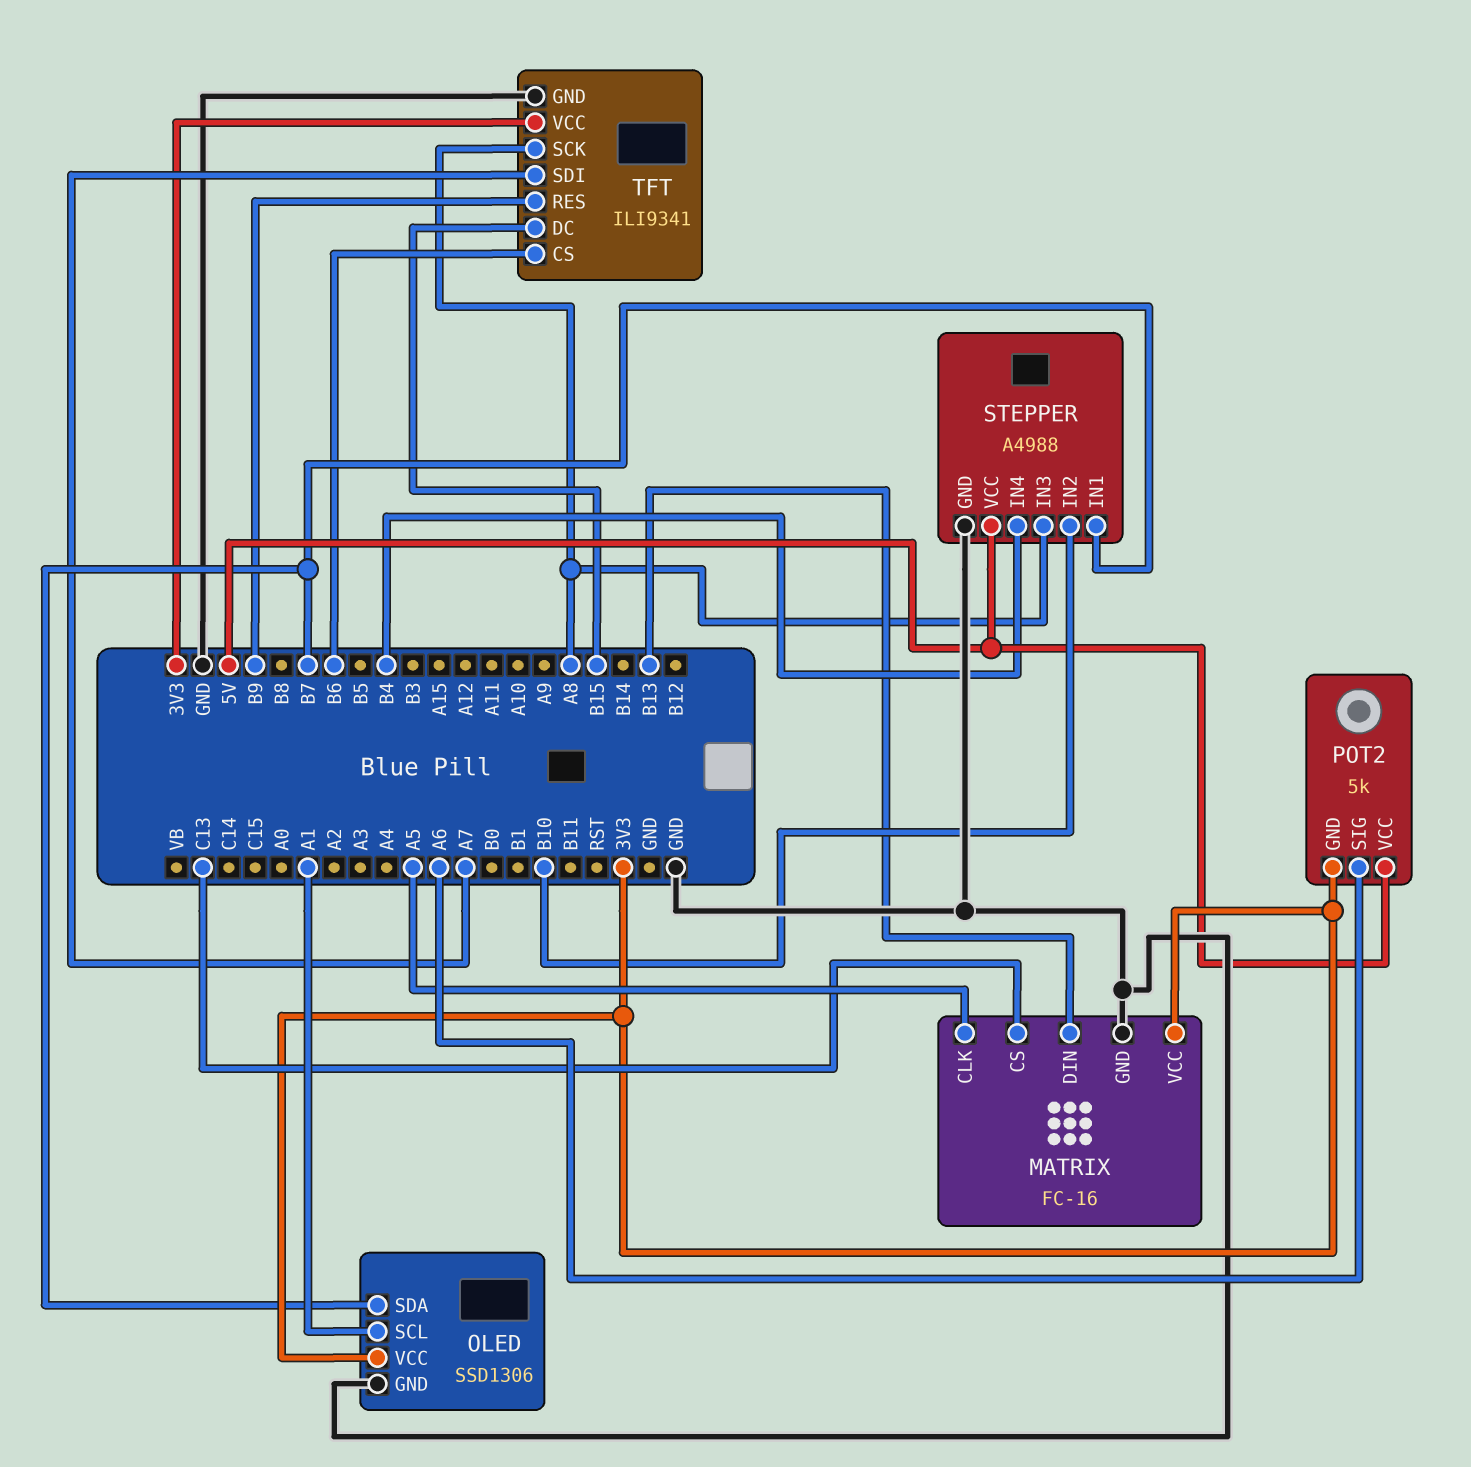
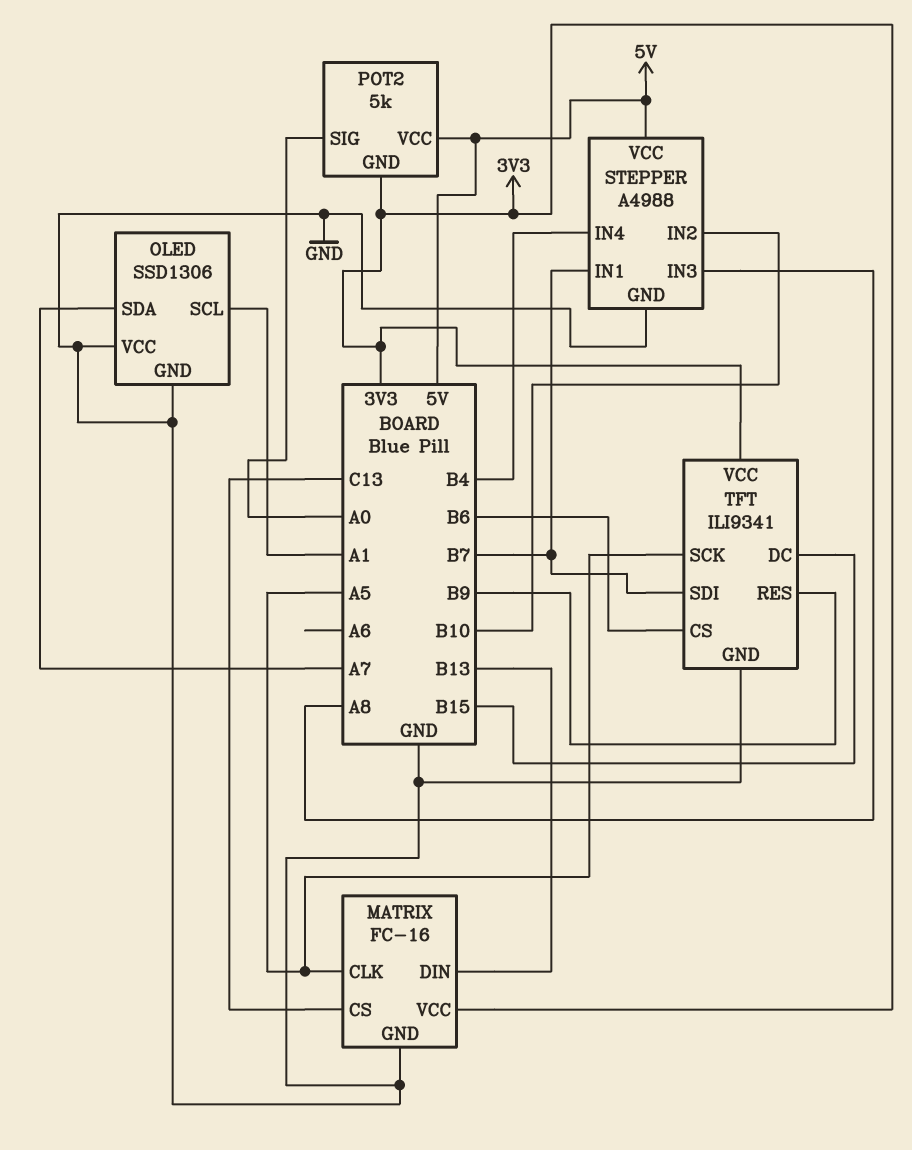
OLED pin SDA: B7 -> A7
OLED pin VCC: 3V3 -> GND
POT2 pin SIG: A6 -> A0
TFT pin SCK: A8 -> A5
TFT pin SDI: A7 -> B7

